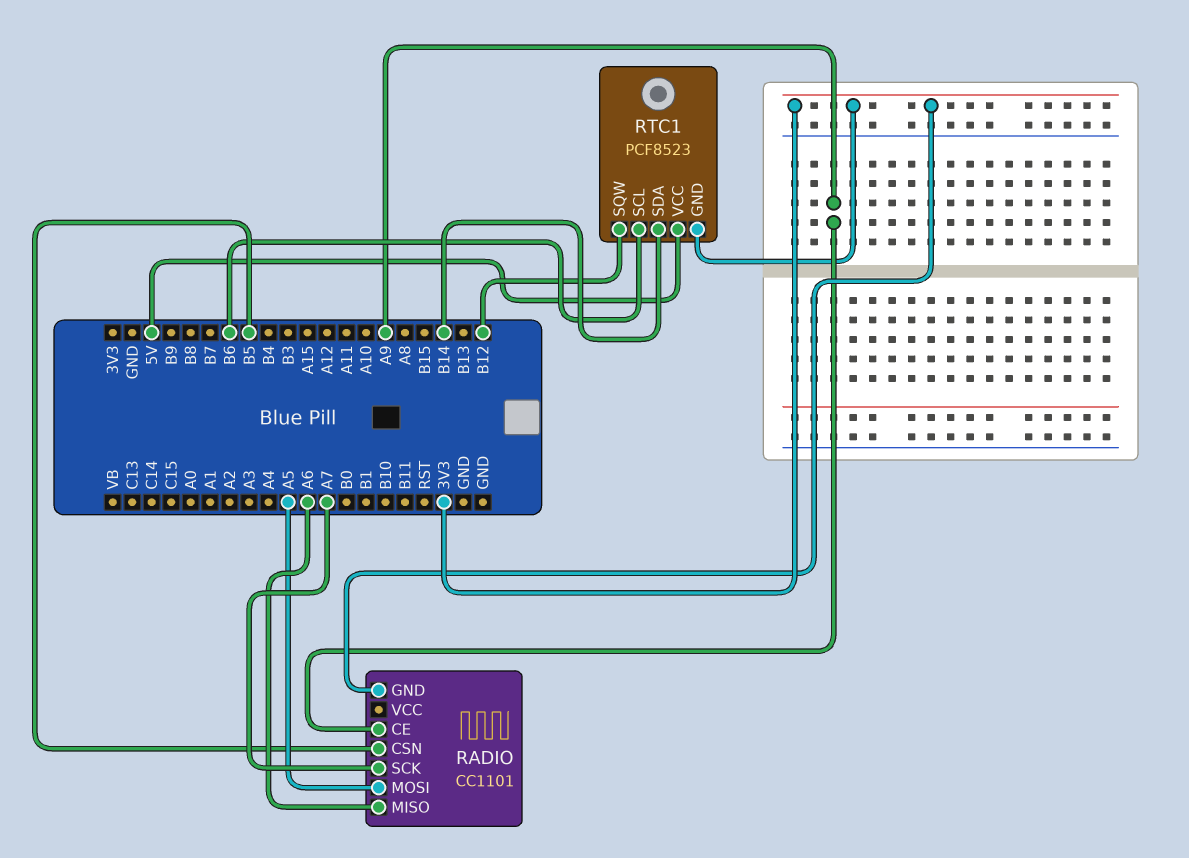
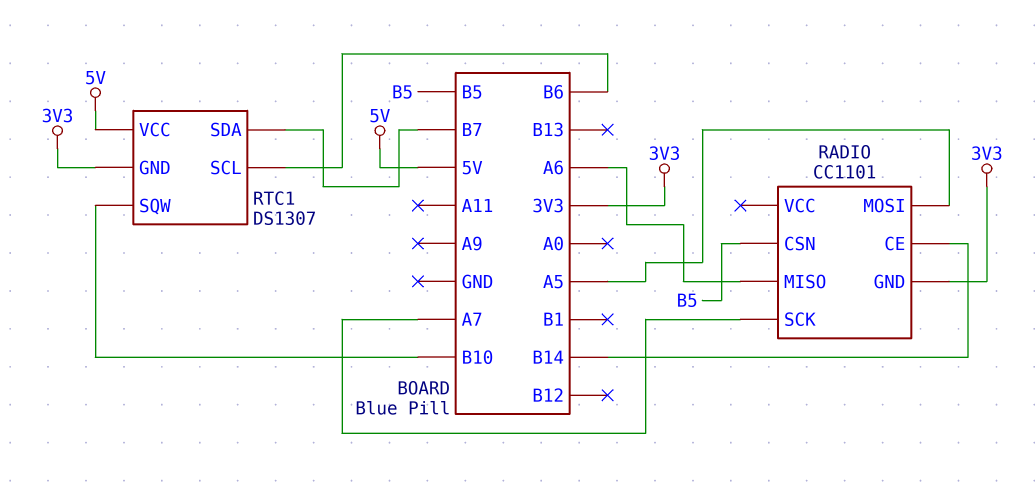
RADIO pin CE: A9 -> B14
RTC1: PCF8523 -> DS1307
RTC1 pin SDA: B14 -> B7
RTC1 pin SQW: B12 -> B10

